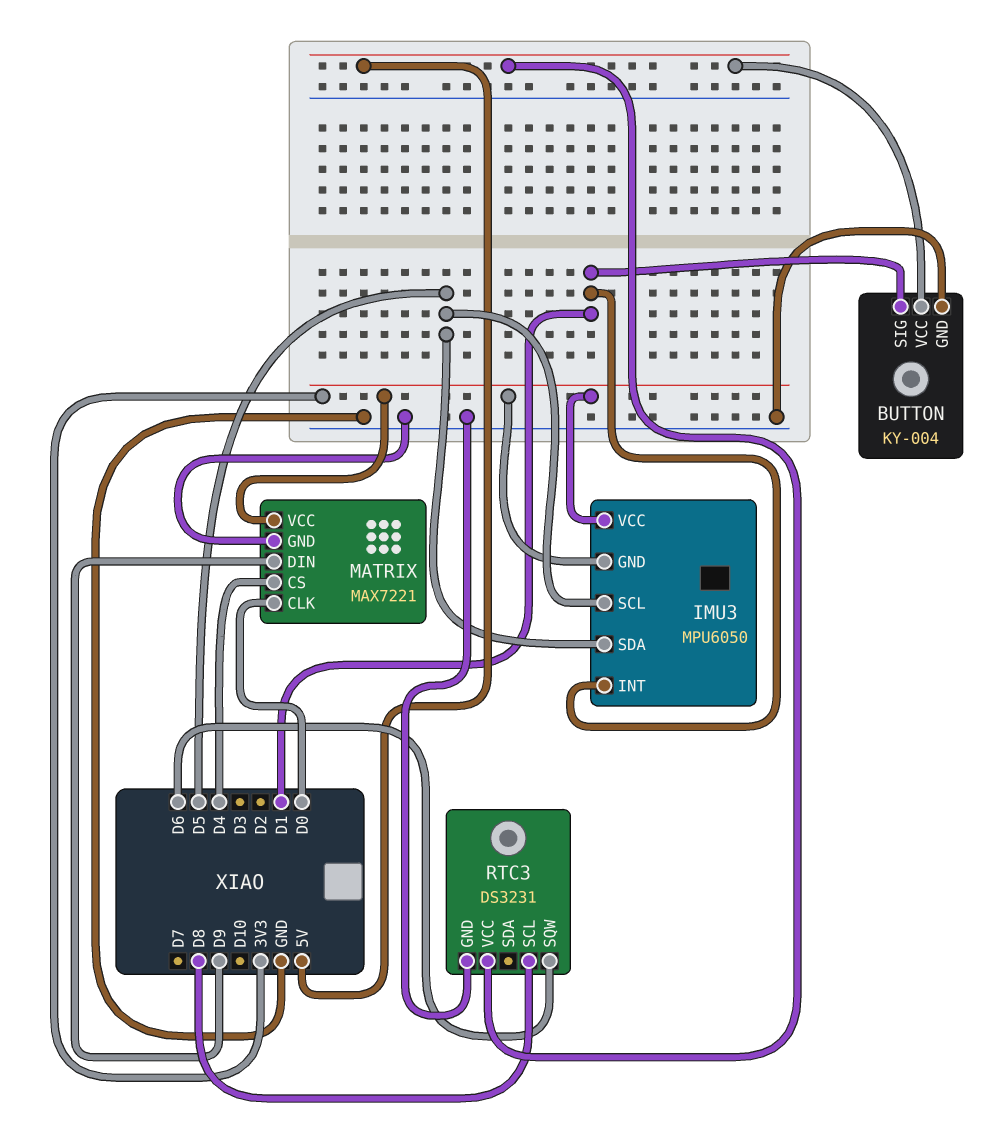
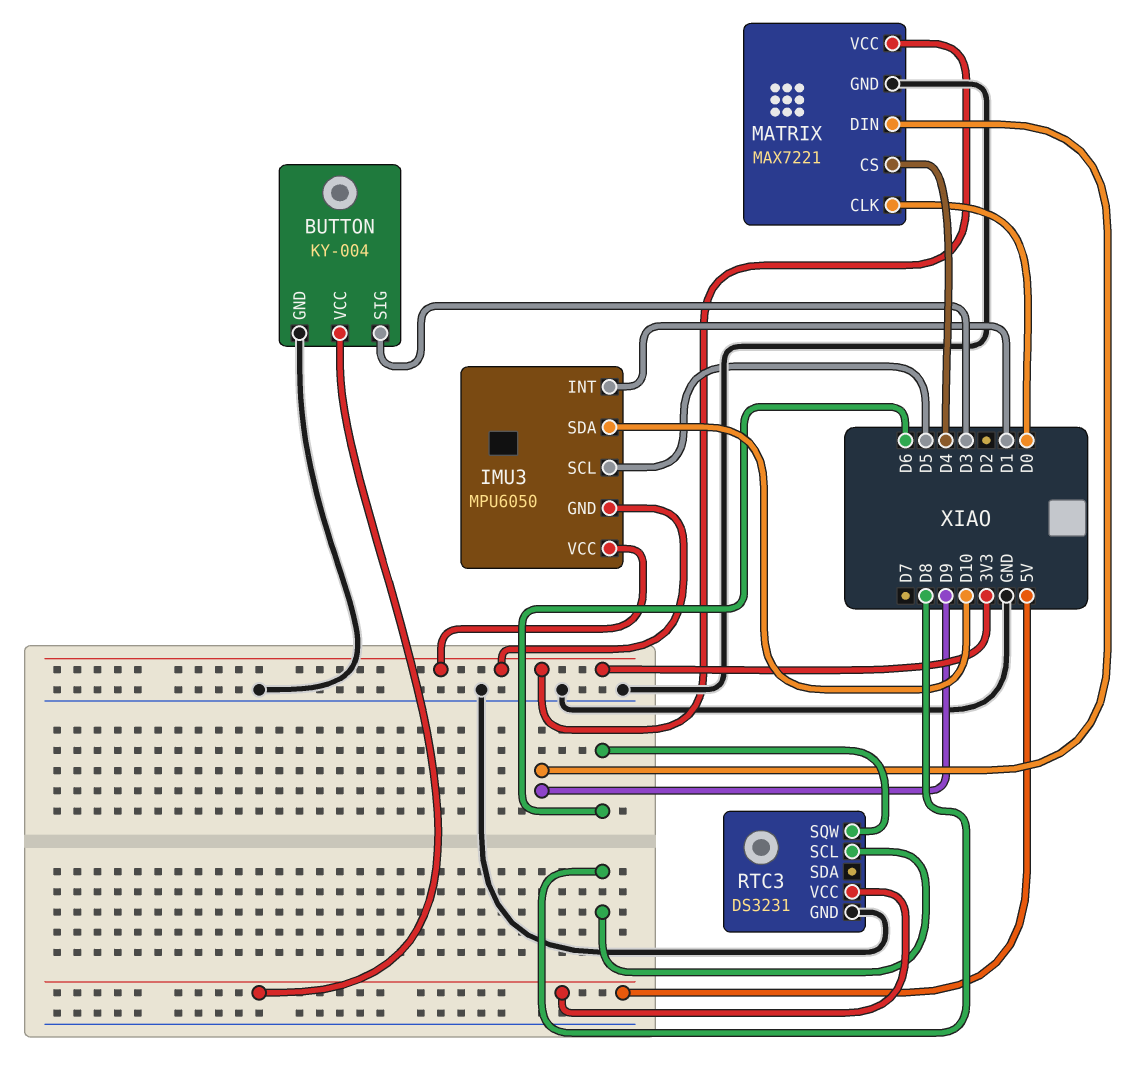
BUTTON pin SIG: D1 -> D3
IMU3 pin SDA: D5 -> D10

